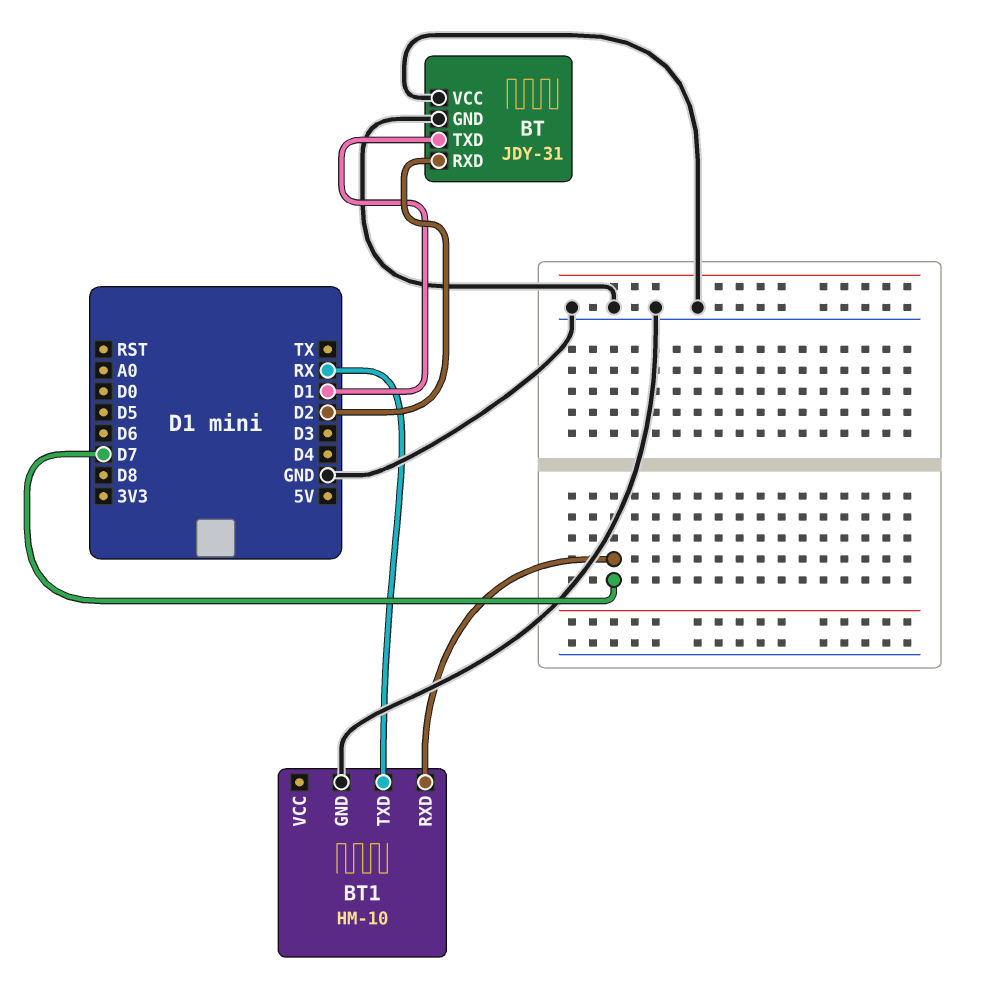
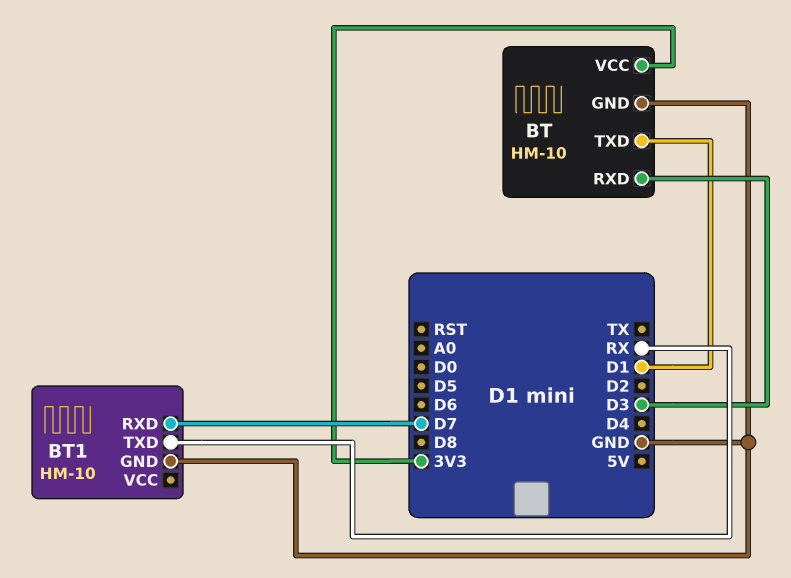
BT: JDY-31 -> HM-10
BT pin RXD: D2 -> D3
BT pin VCC: GND -> 3V3

